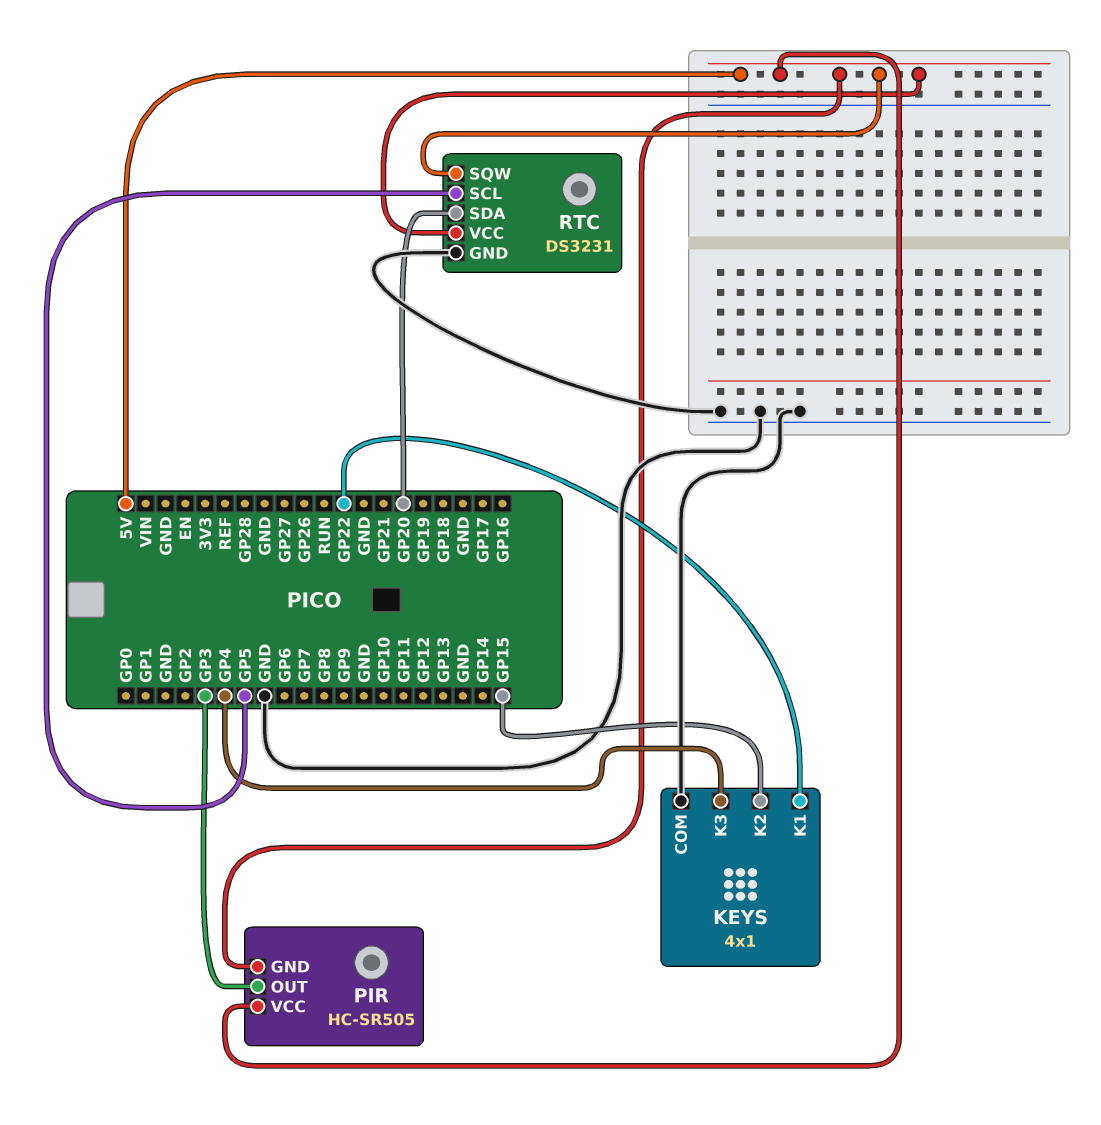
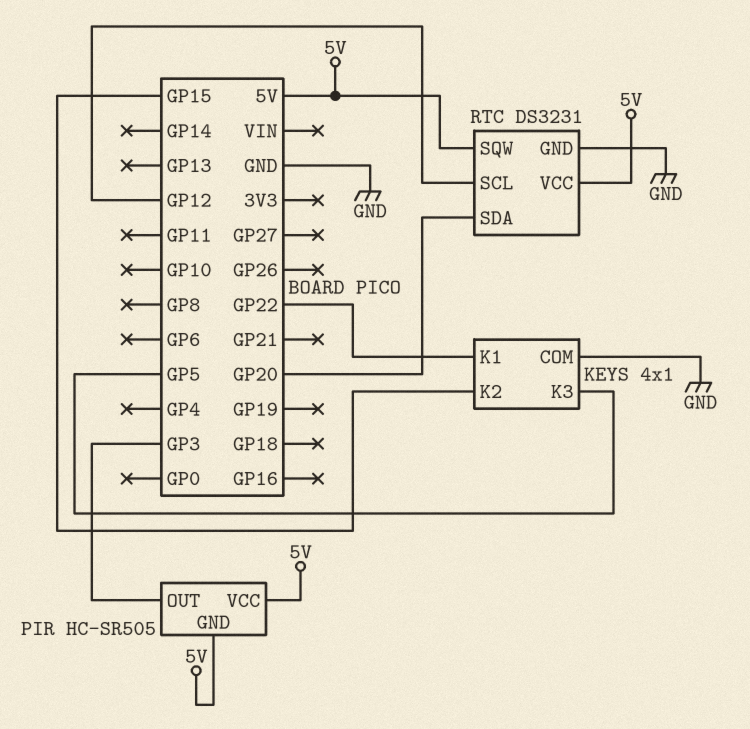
KEYS pin K3: GP4 -> GP5
RTC pin SCL: GP5 -> GP12

